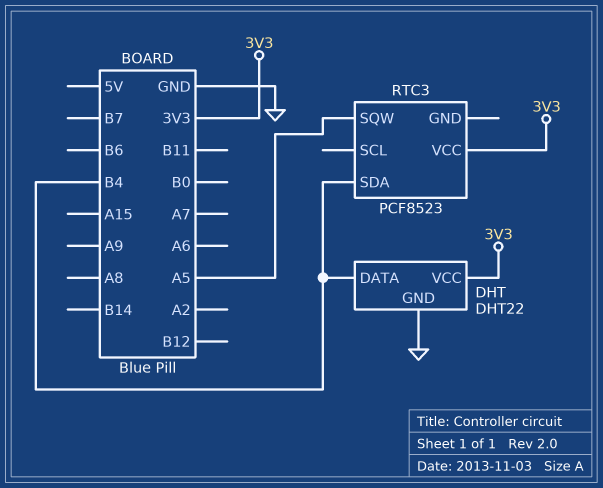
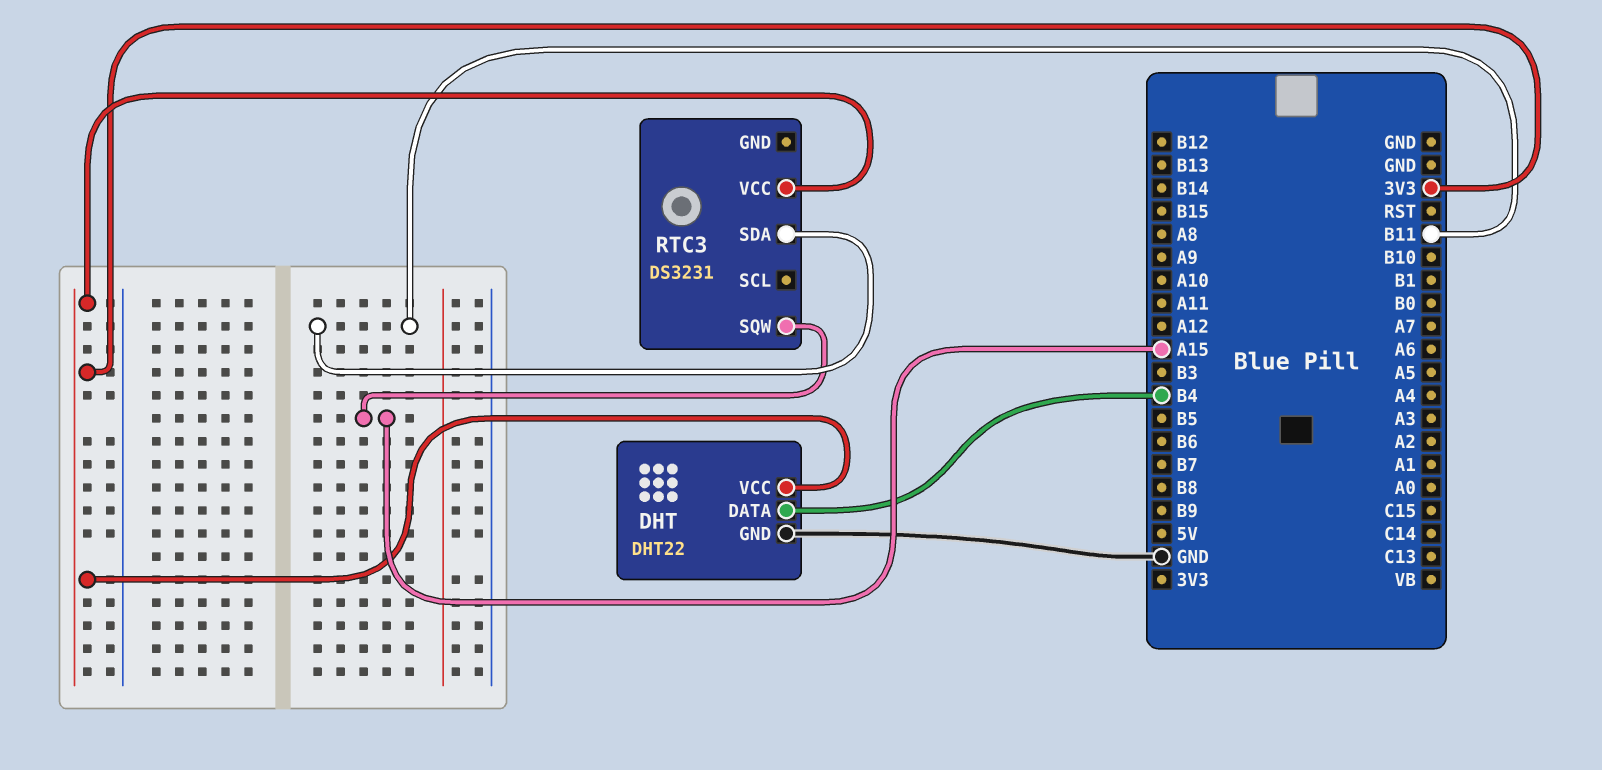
RTC3: PCF8523 -> DS3231
RTC3 pin SDA: B4 -> B11
RTC3 pin SQW: A5 -> A15

